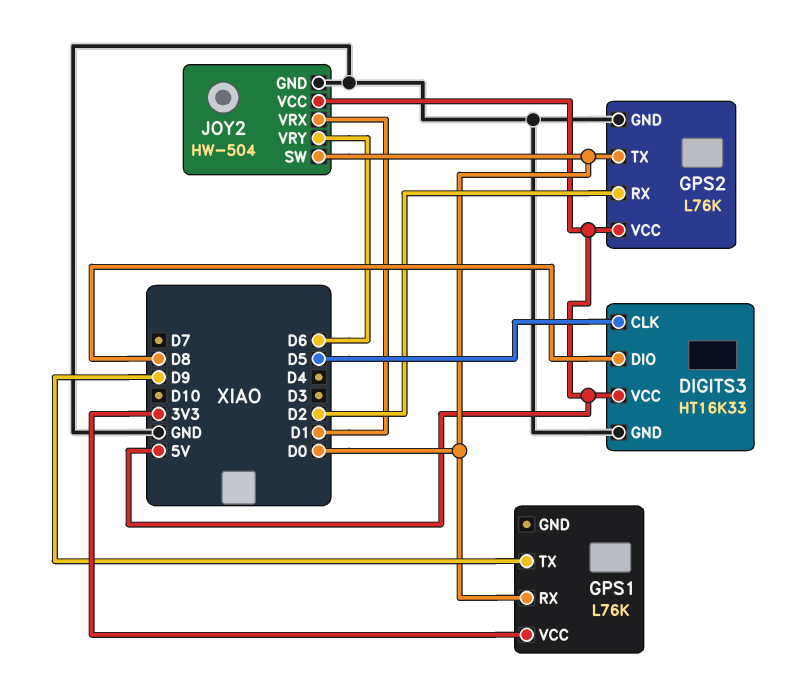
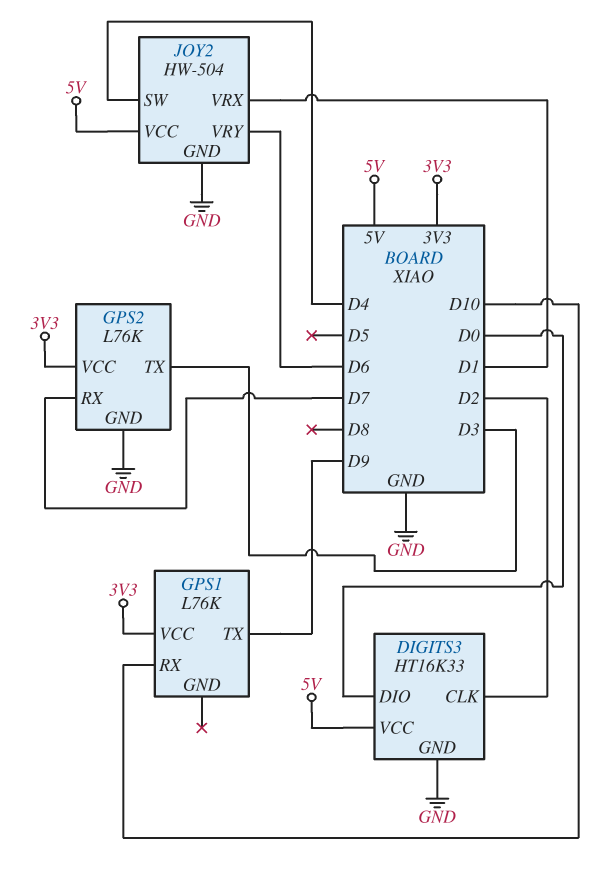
DIGITS3 pin CLK: D5 -> D2
DIGITS3 pin DIO: D8 -> D0
GPS1 pin RX: D0 -> D10
GPS2 pin RX: D2 -> D7
GPS2 pin TX: D0 -> D3
GPS2 pin VCC: 5V -> 3V3
JOY2 pin SW: D0 -> D4

